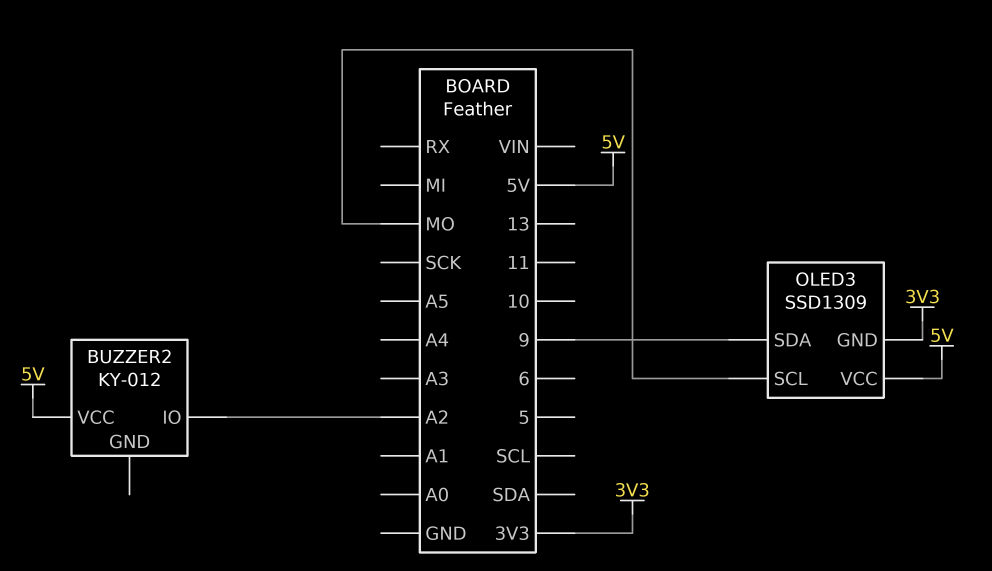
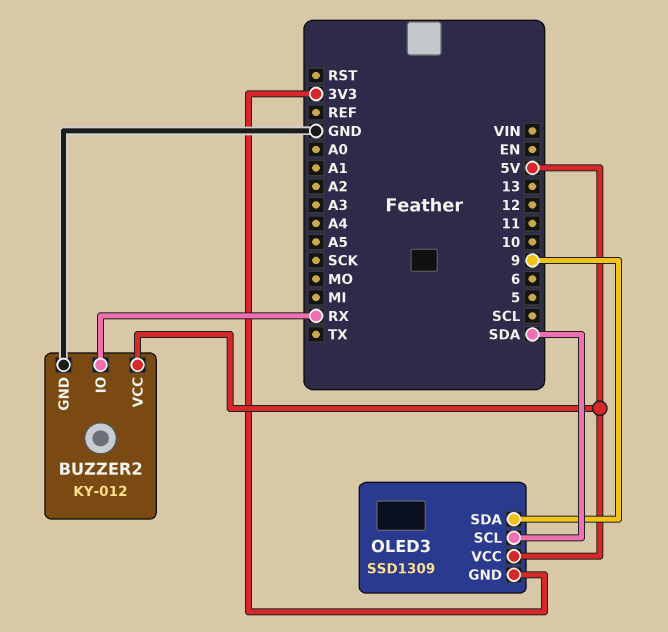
BUZZER2 pin GND: none -> GND
BUZZER2 pin IO: A2 -> RX
OLED3 pin SCL: MO -> SDA

